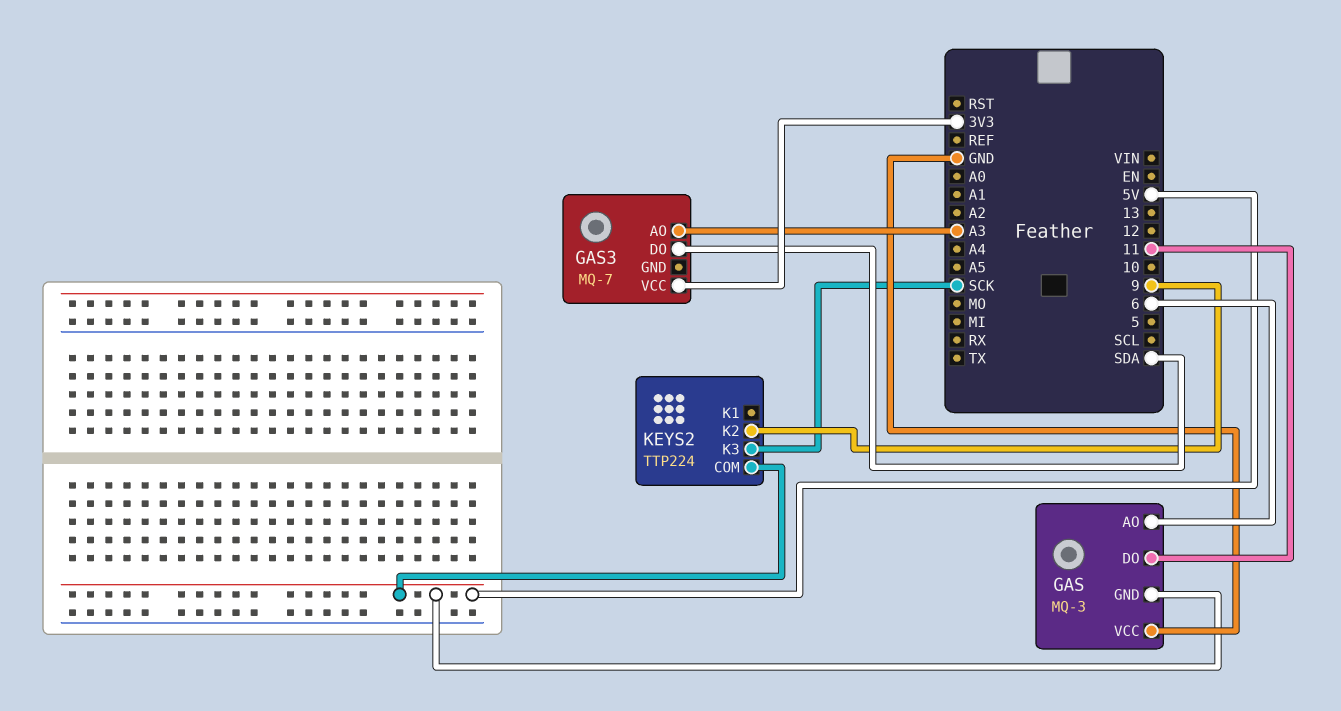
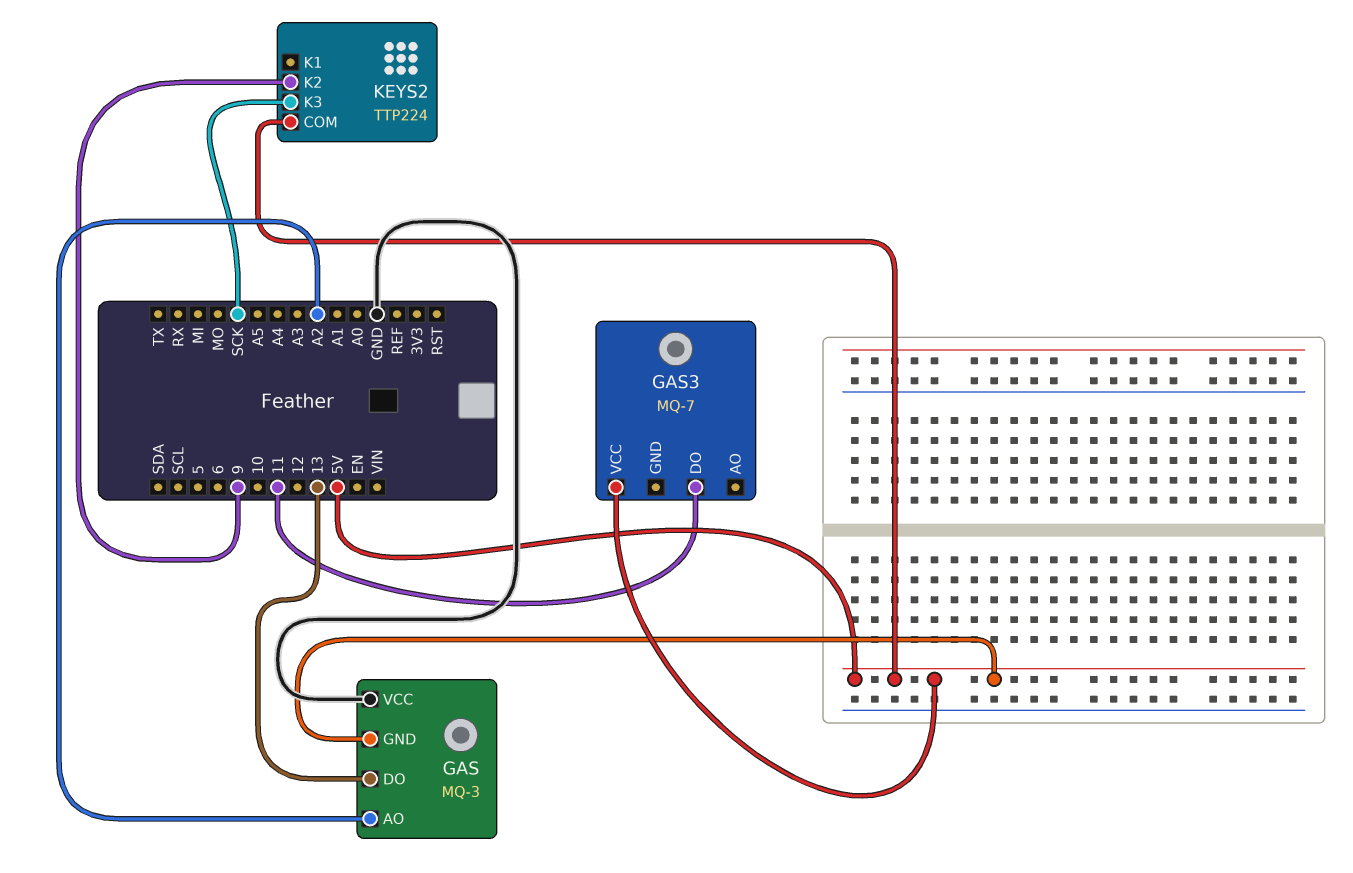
GAS pin AO: 6 -> A2
GAS pin DO: 11 -> 13
GAS3 pin AO: A3 -> none
GAS3 pin DO: SDA -> 11
GAS3 pin VCC: 3V3 -> 5V

